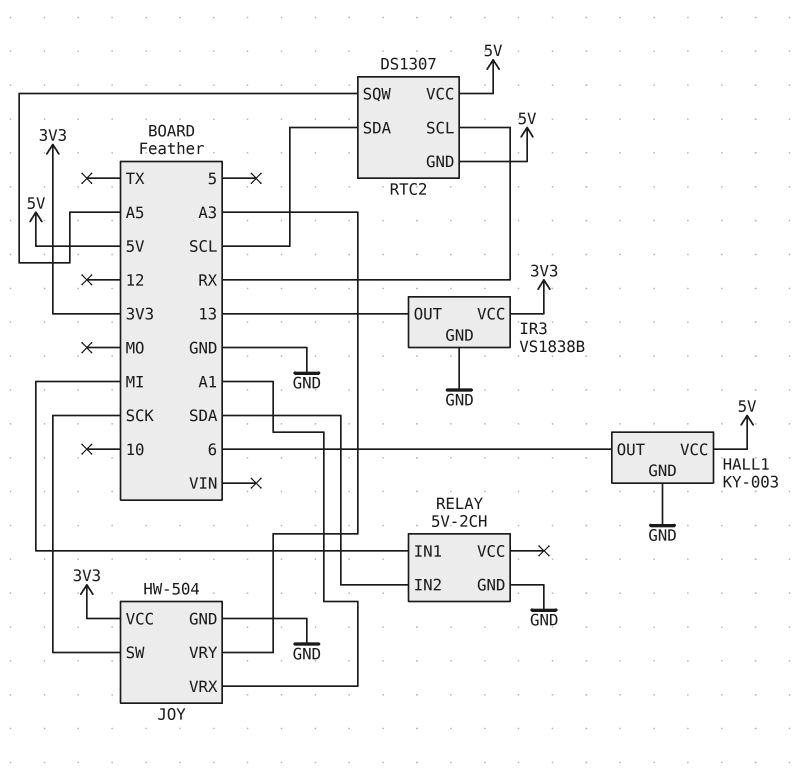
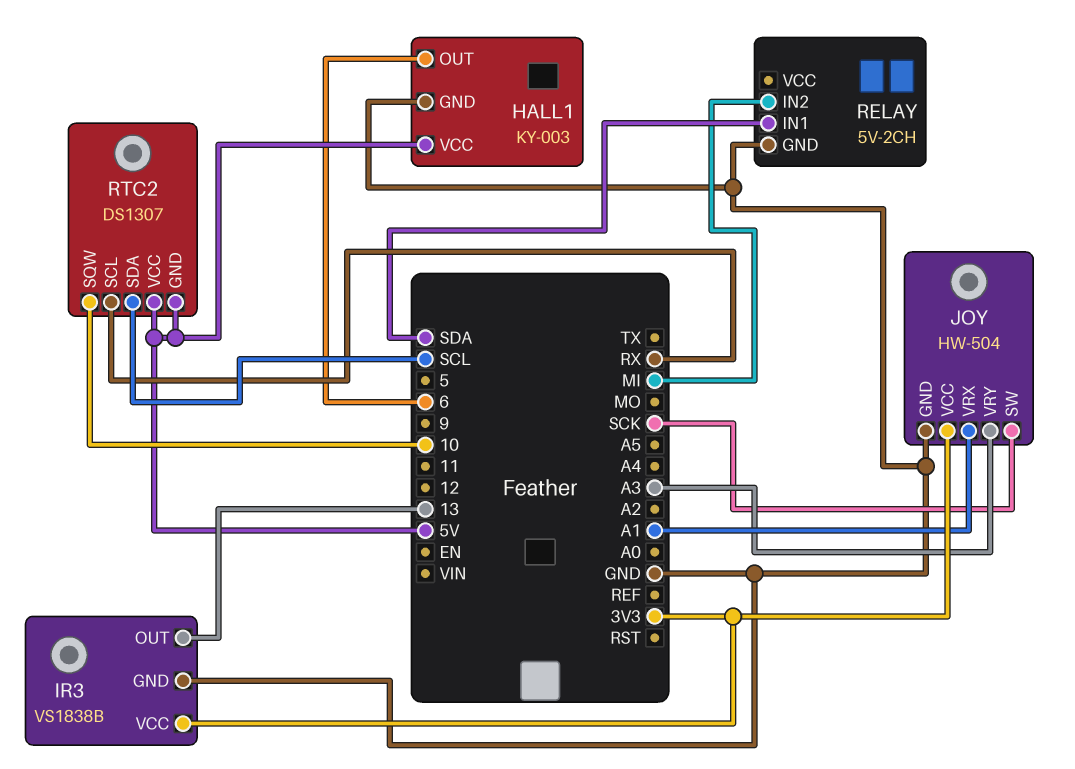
RELAY pin IN1: MI -> SDA
RELAY pin IN2: SDA -> MI
RTC2 pin SQW: A5 -> 10

